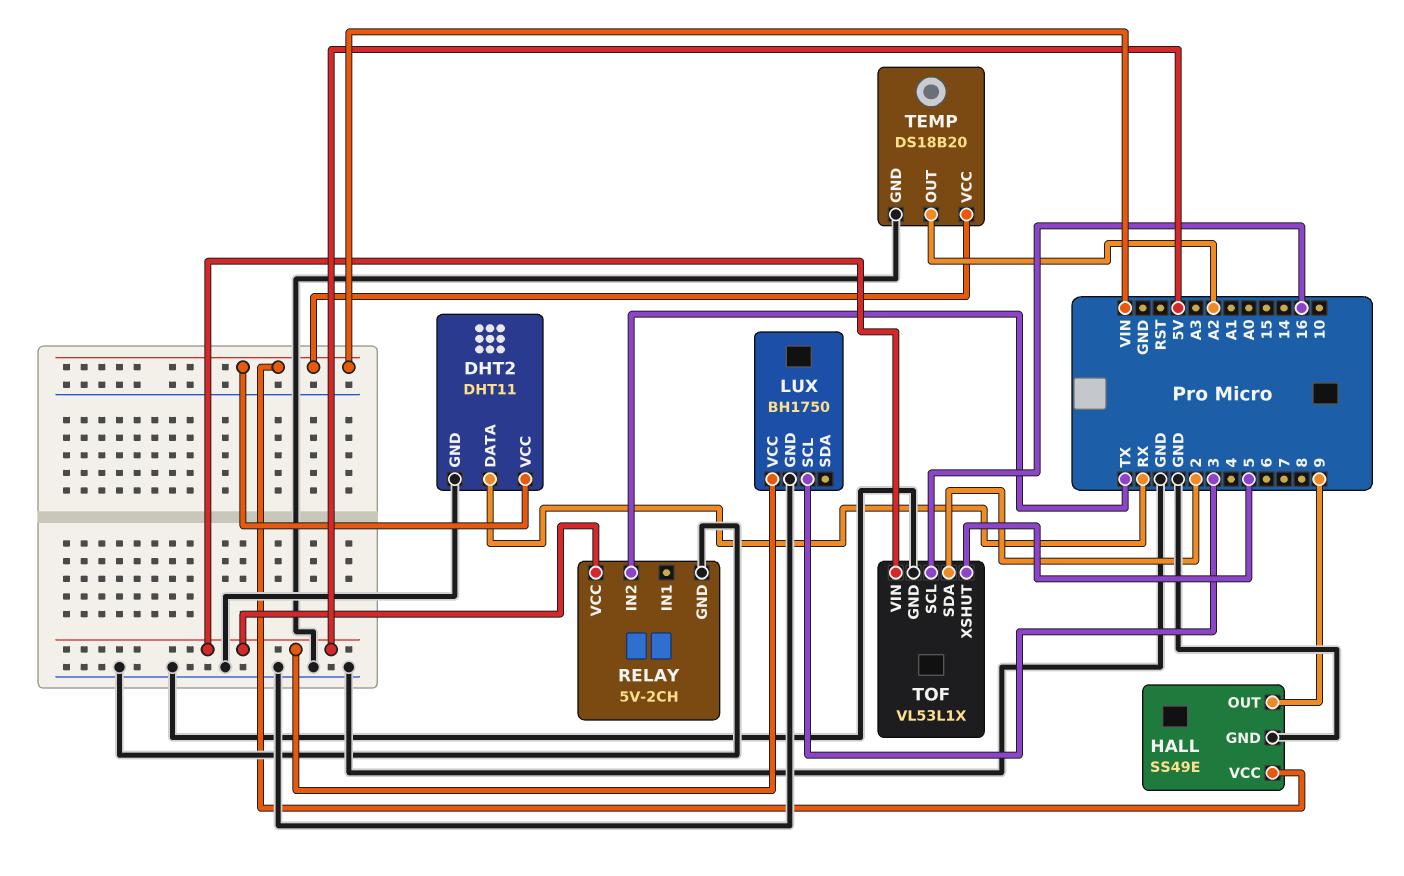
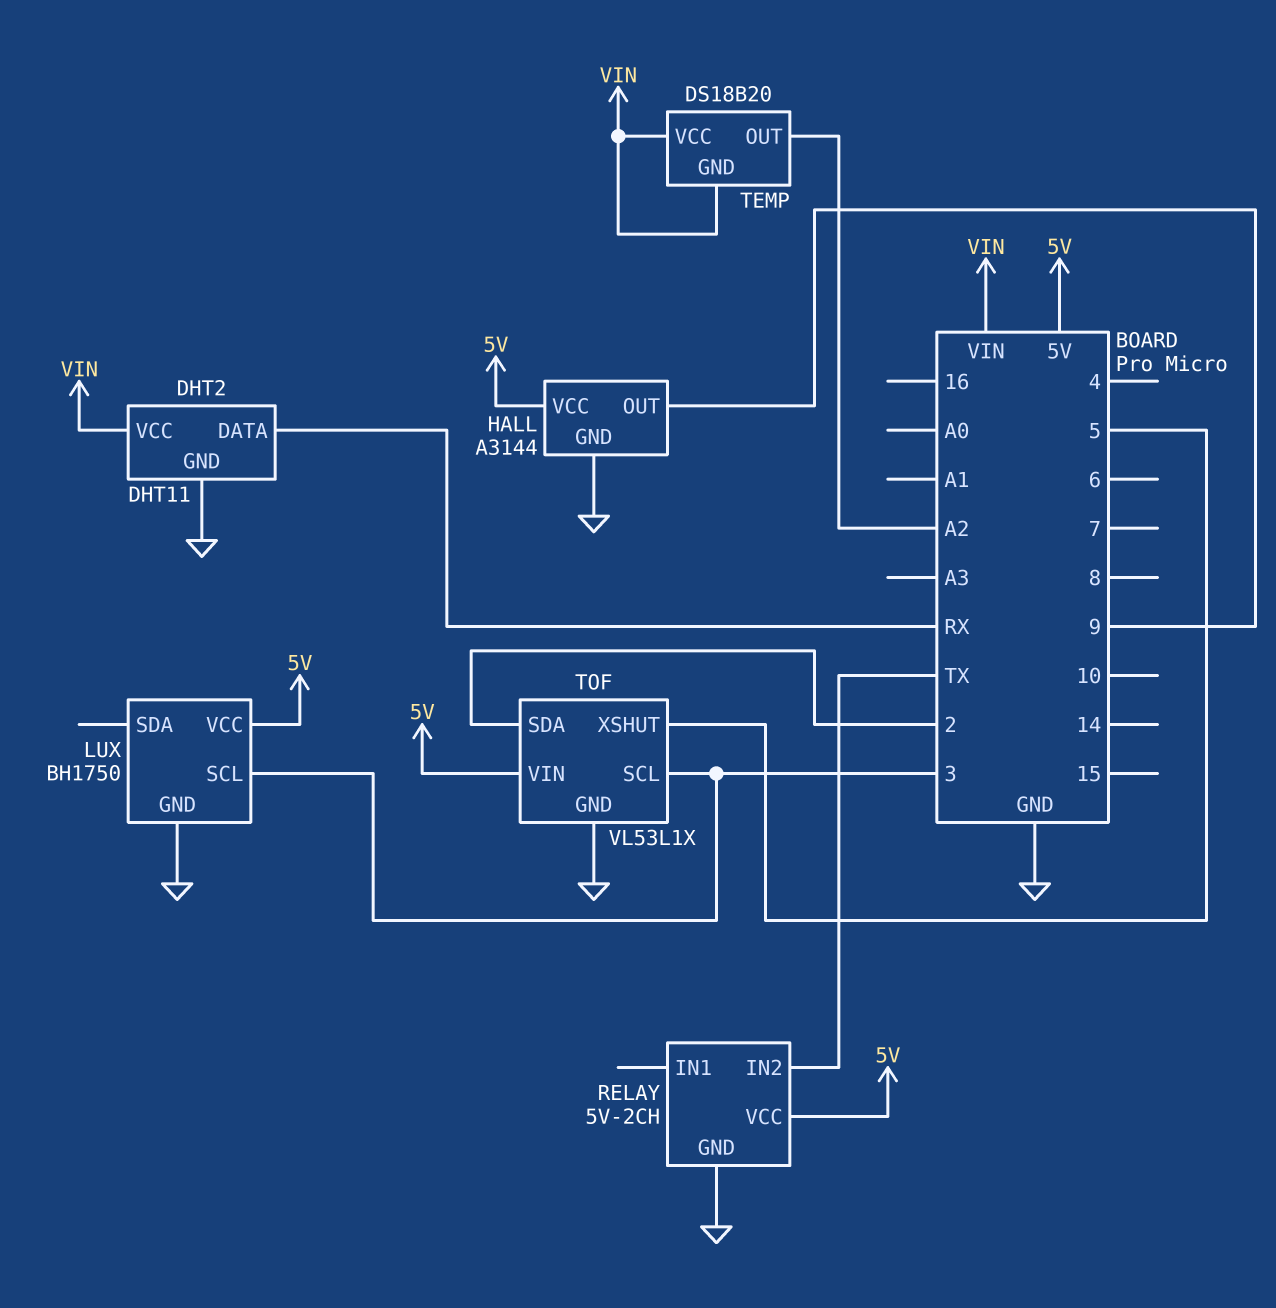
HALL: SS49E -> A3144
HALL pin VCC: VIN -> 5V
TEMP pin GND: GND -> VIN
TOF pin SCL: 16 -> 3

